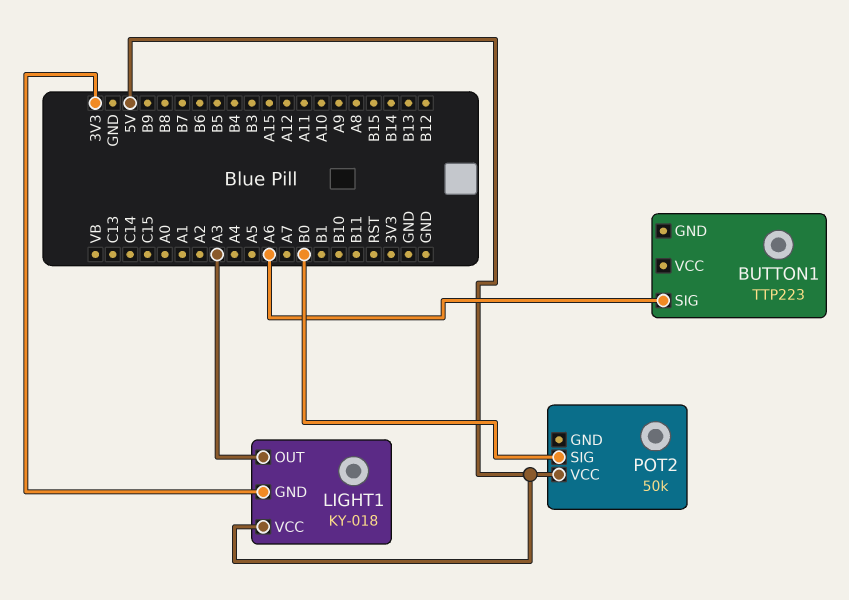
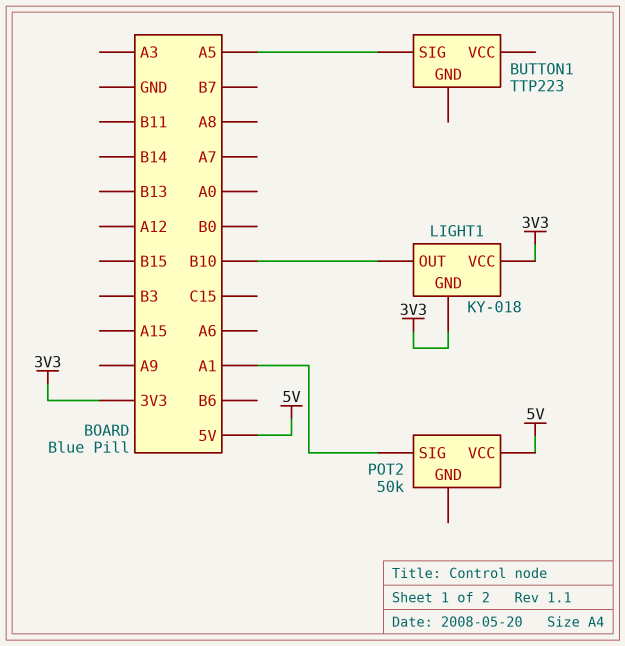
BUTTON1 pin SIG: A6 -> A5
LIGHT1 pin OUT: A3 -> B10
LIGHT1 pin VCC: 5V -> 3V3
POT2 pin SIG: B0 -> A1

